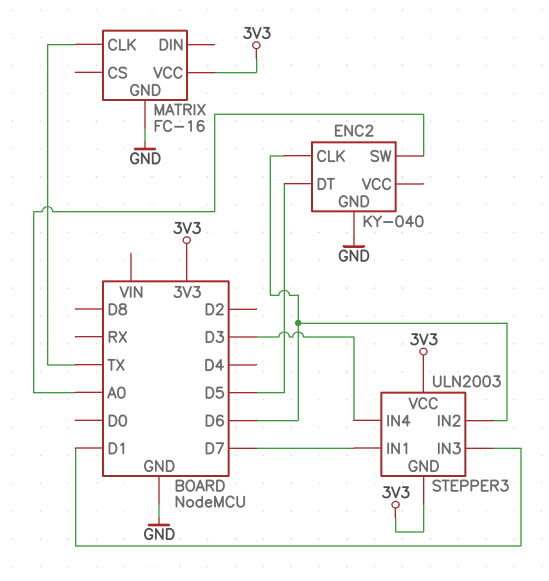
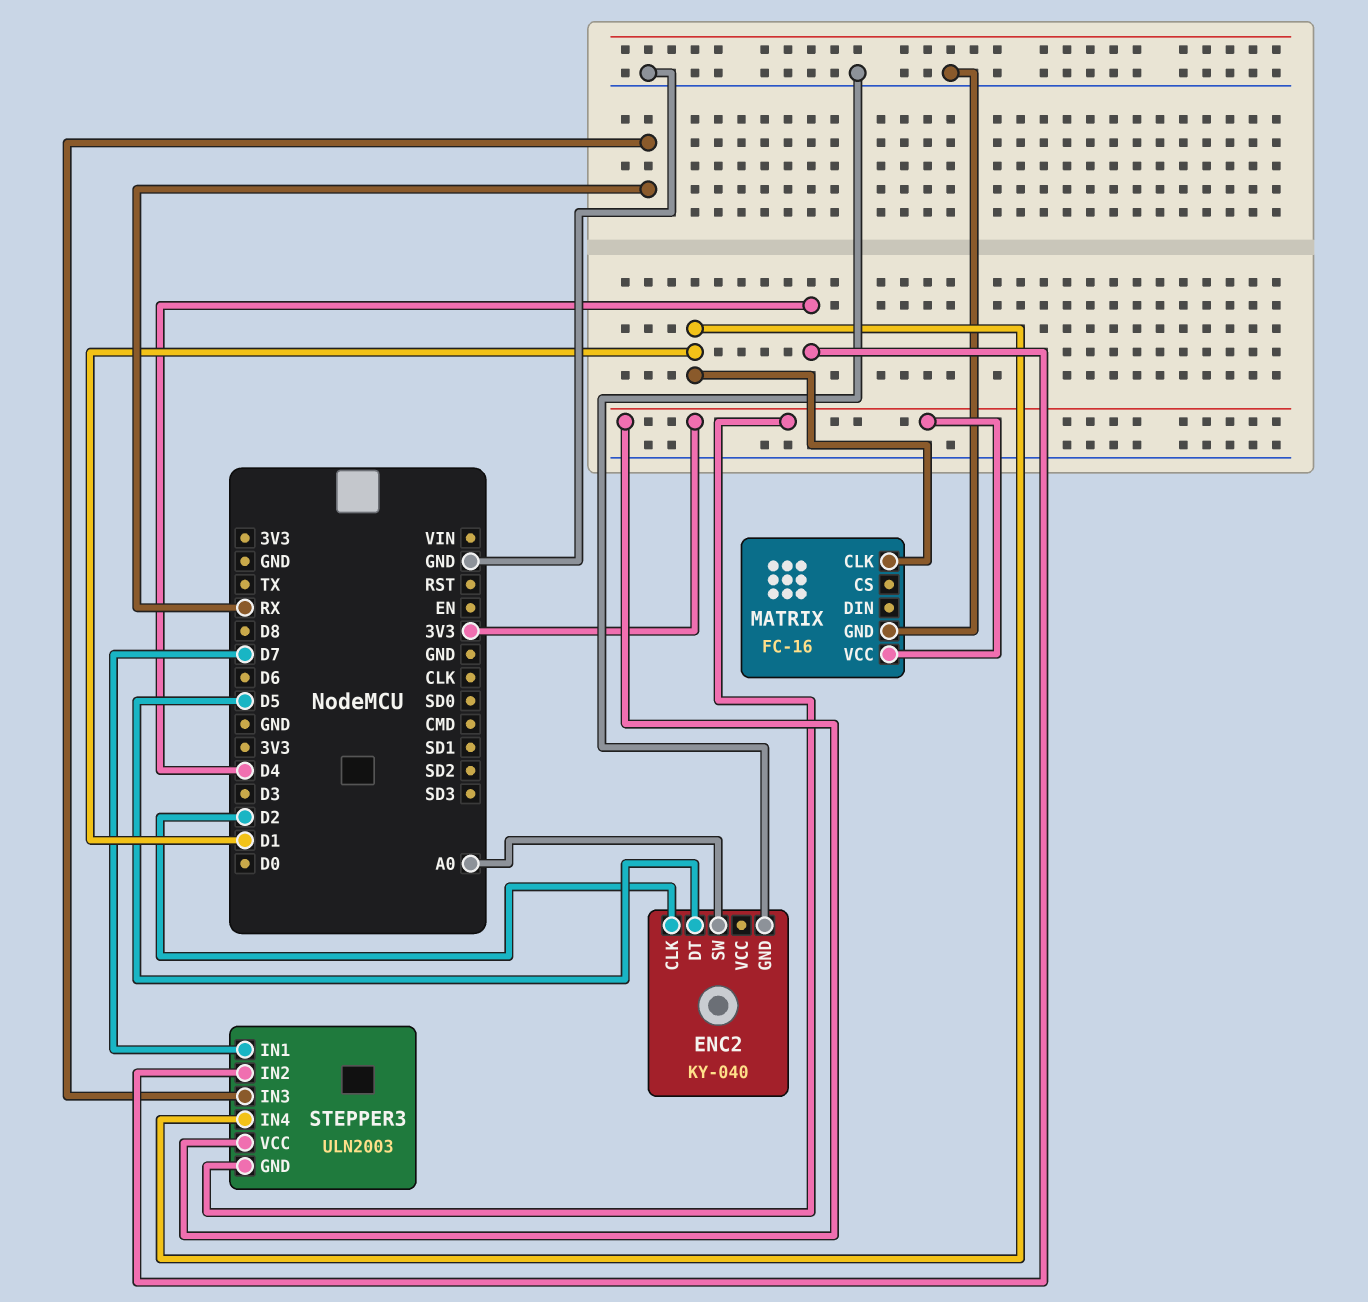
ENC2 pin CLK: D6 -> D2
MATRIX pin CLK: TX -> D1
STEPPER3 pin IN2: D6 -> D4
STEPPER3 pin IN3: D1 -> RX
STEPPER3 pin IN4: D3 -> D1

